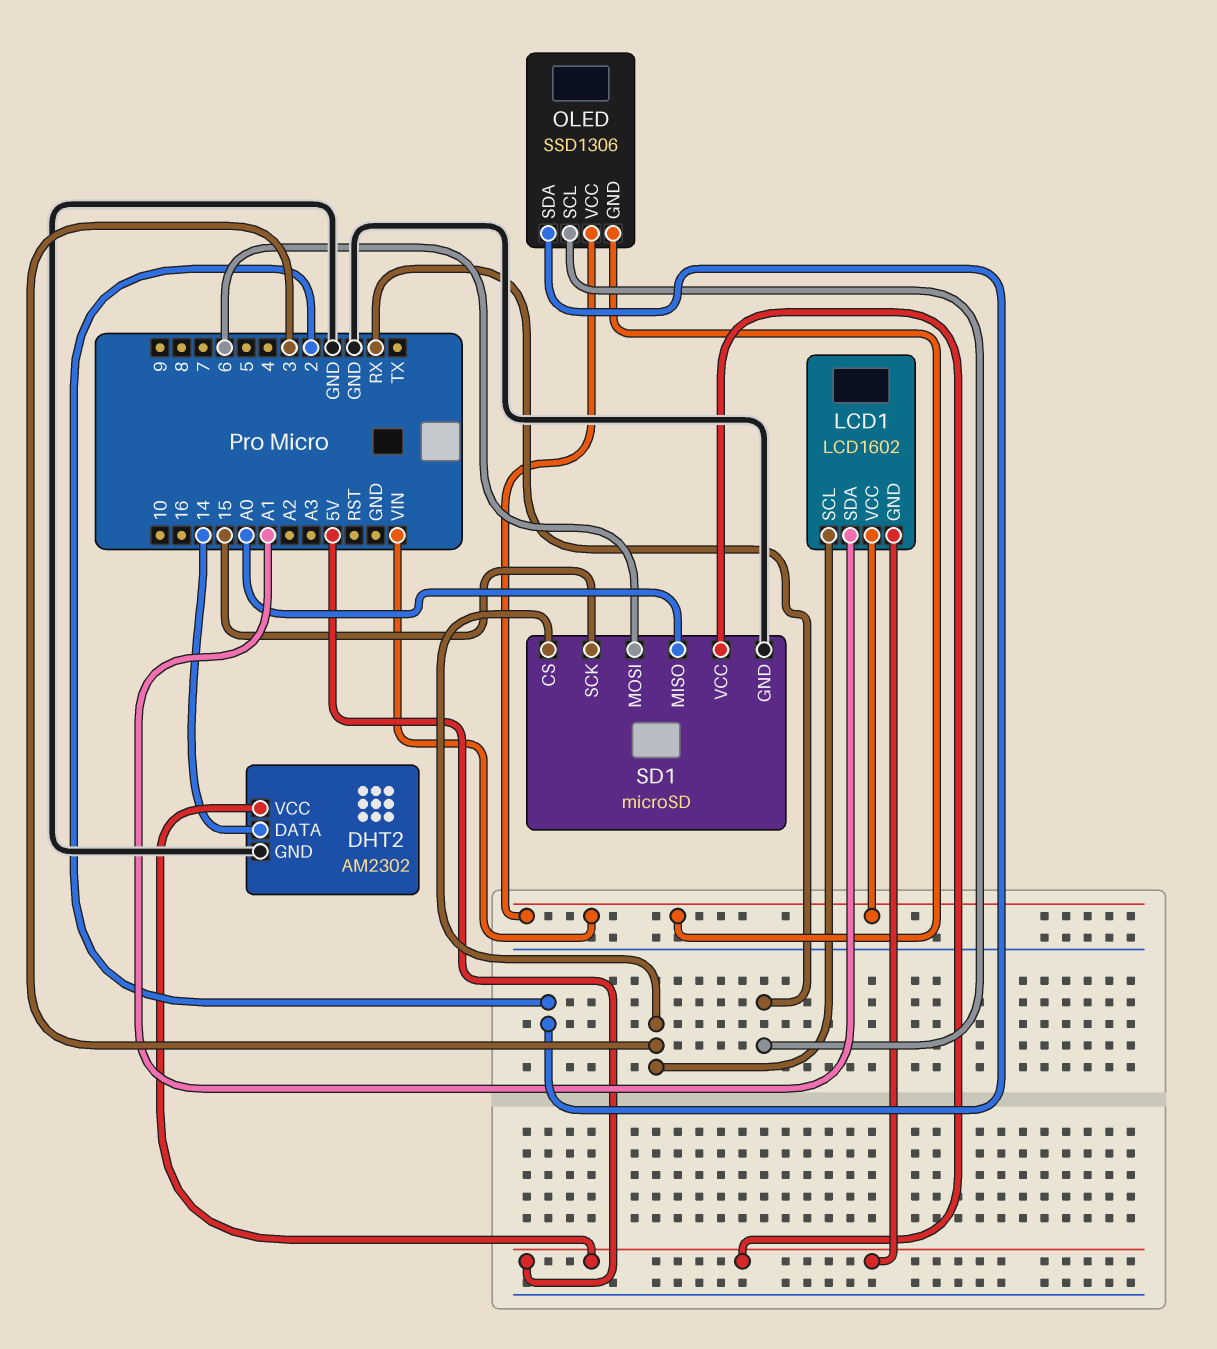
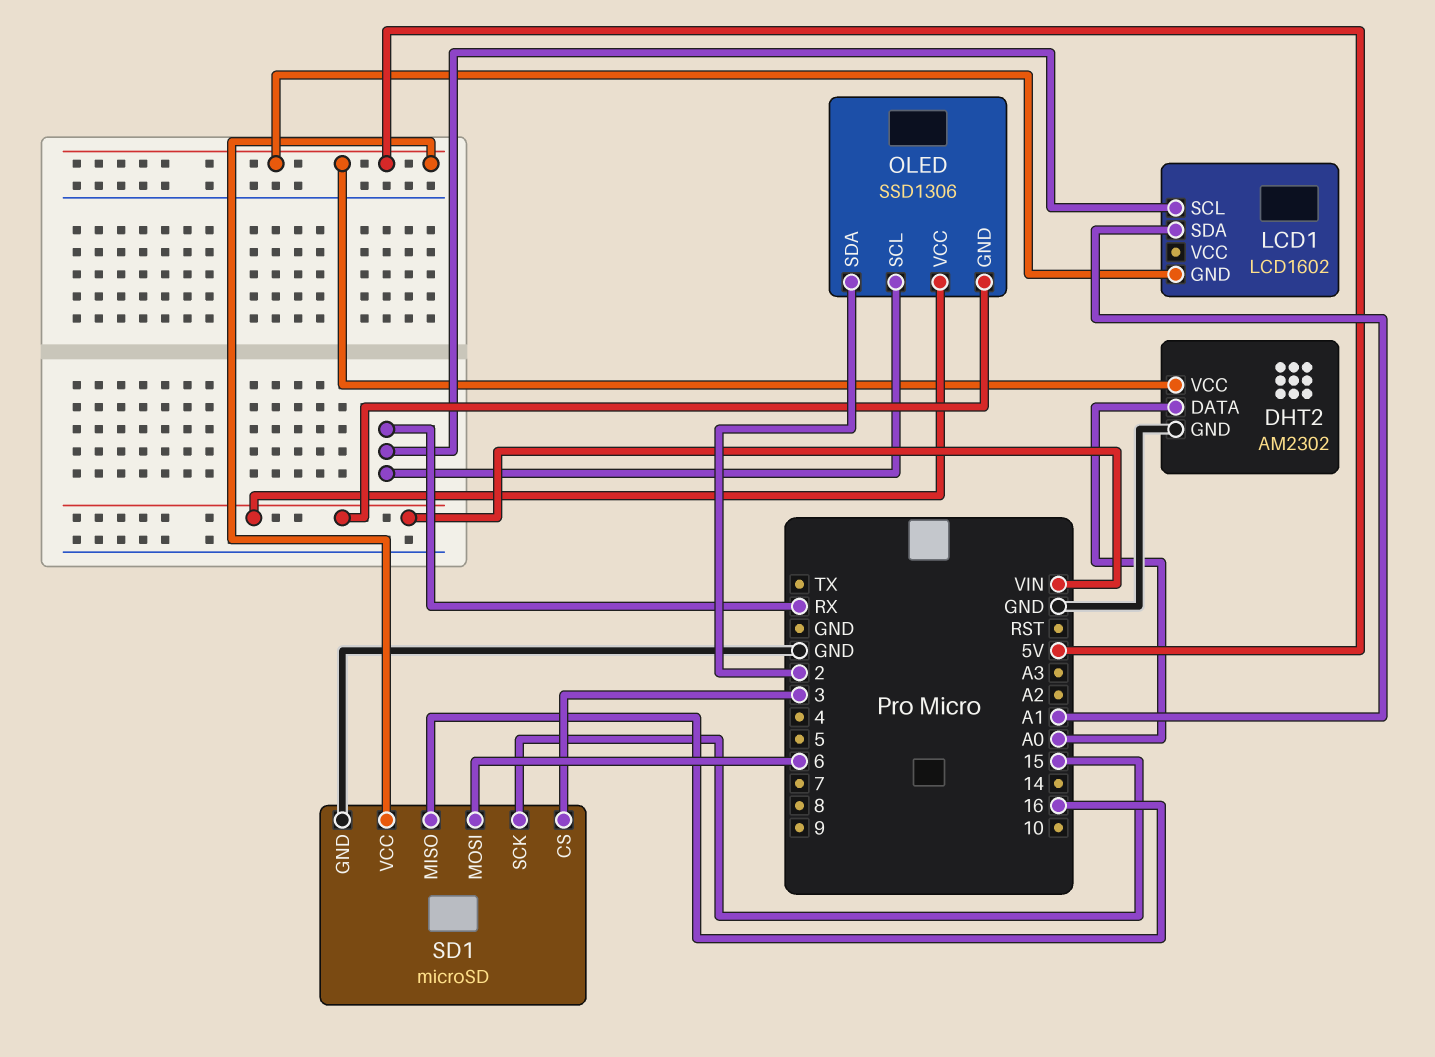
DHT2 pin DATA: 14 -> A0
LCD1 pin SCL: 3 -> RX
LCD1 pin VCC: VIN -> none
SD1 pin MISO: A0 -> 16

